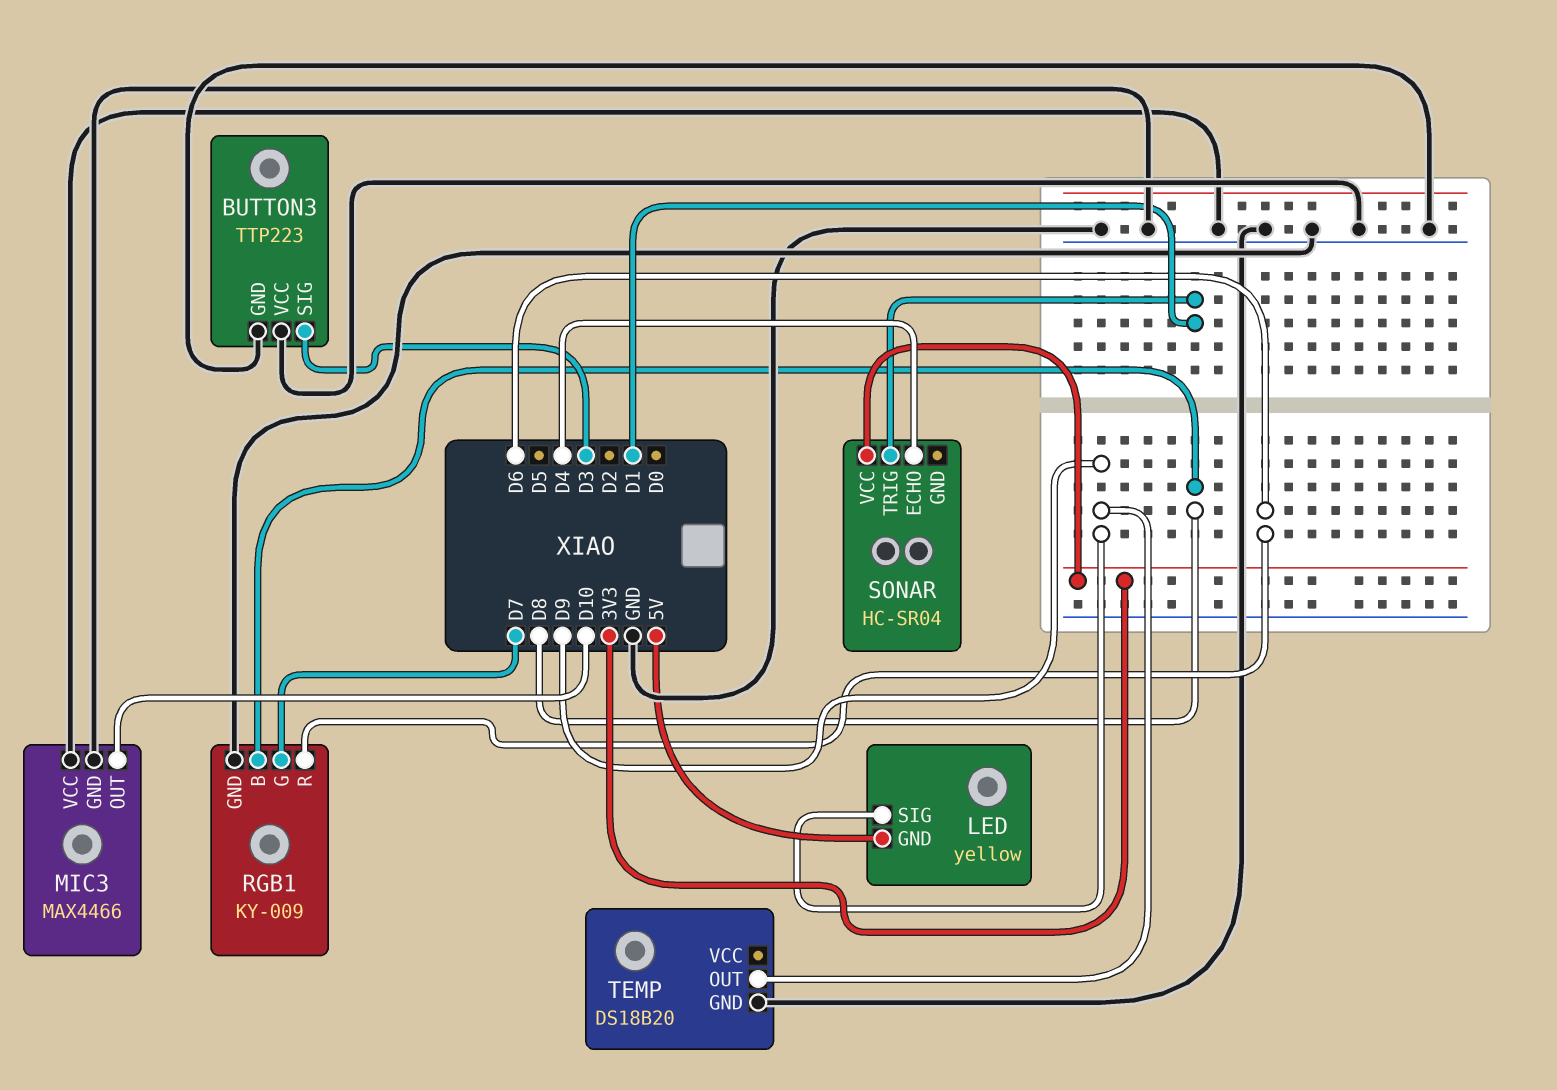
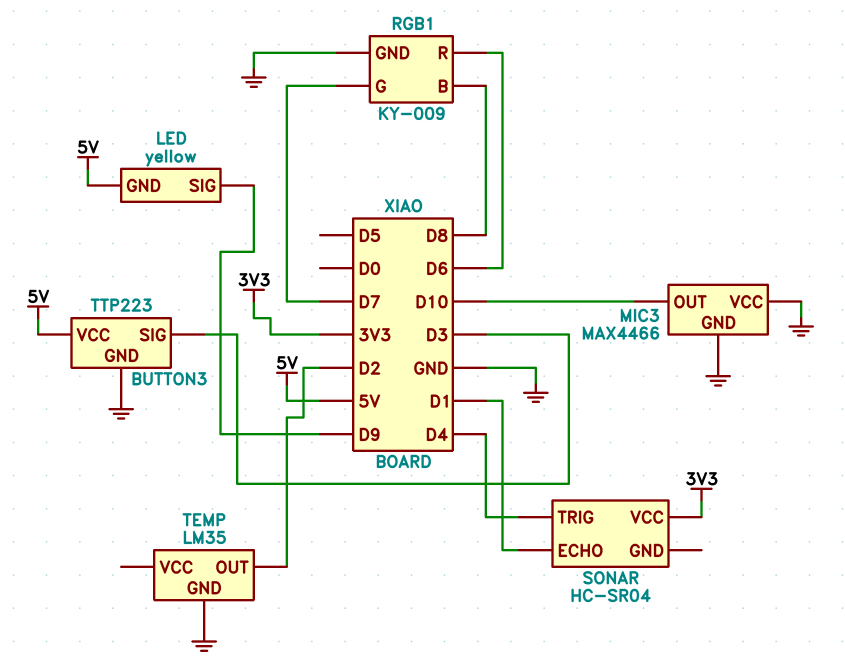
BUTTON3 pin VCC: GND -> 5V
SONAR pin ECHO: D4 -> D1
SONAR pin TRIG: D1 -> D4
TEMP: DS18B20 -> LM35
TEMP pin OUT: D9 -> D2

